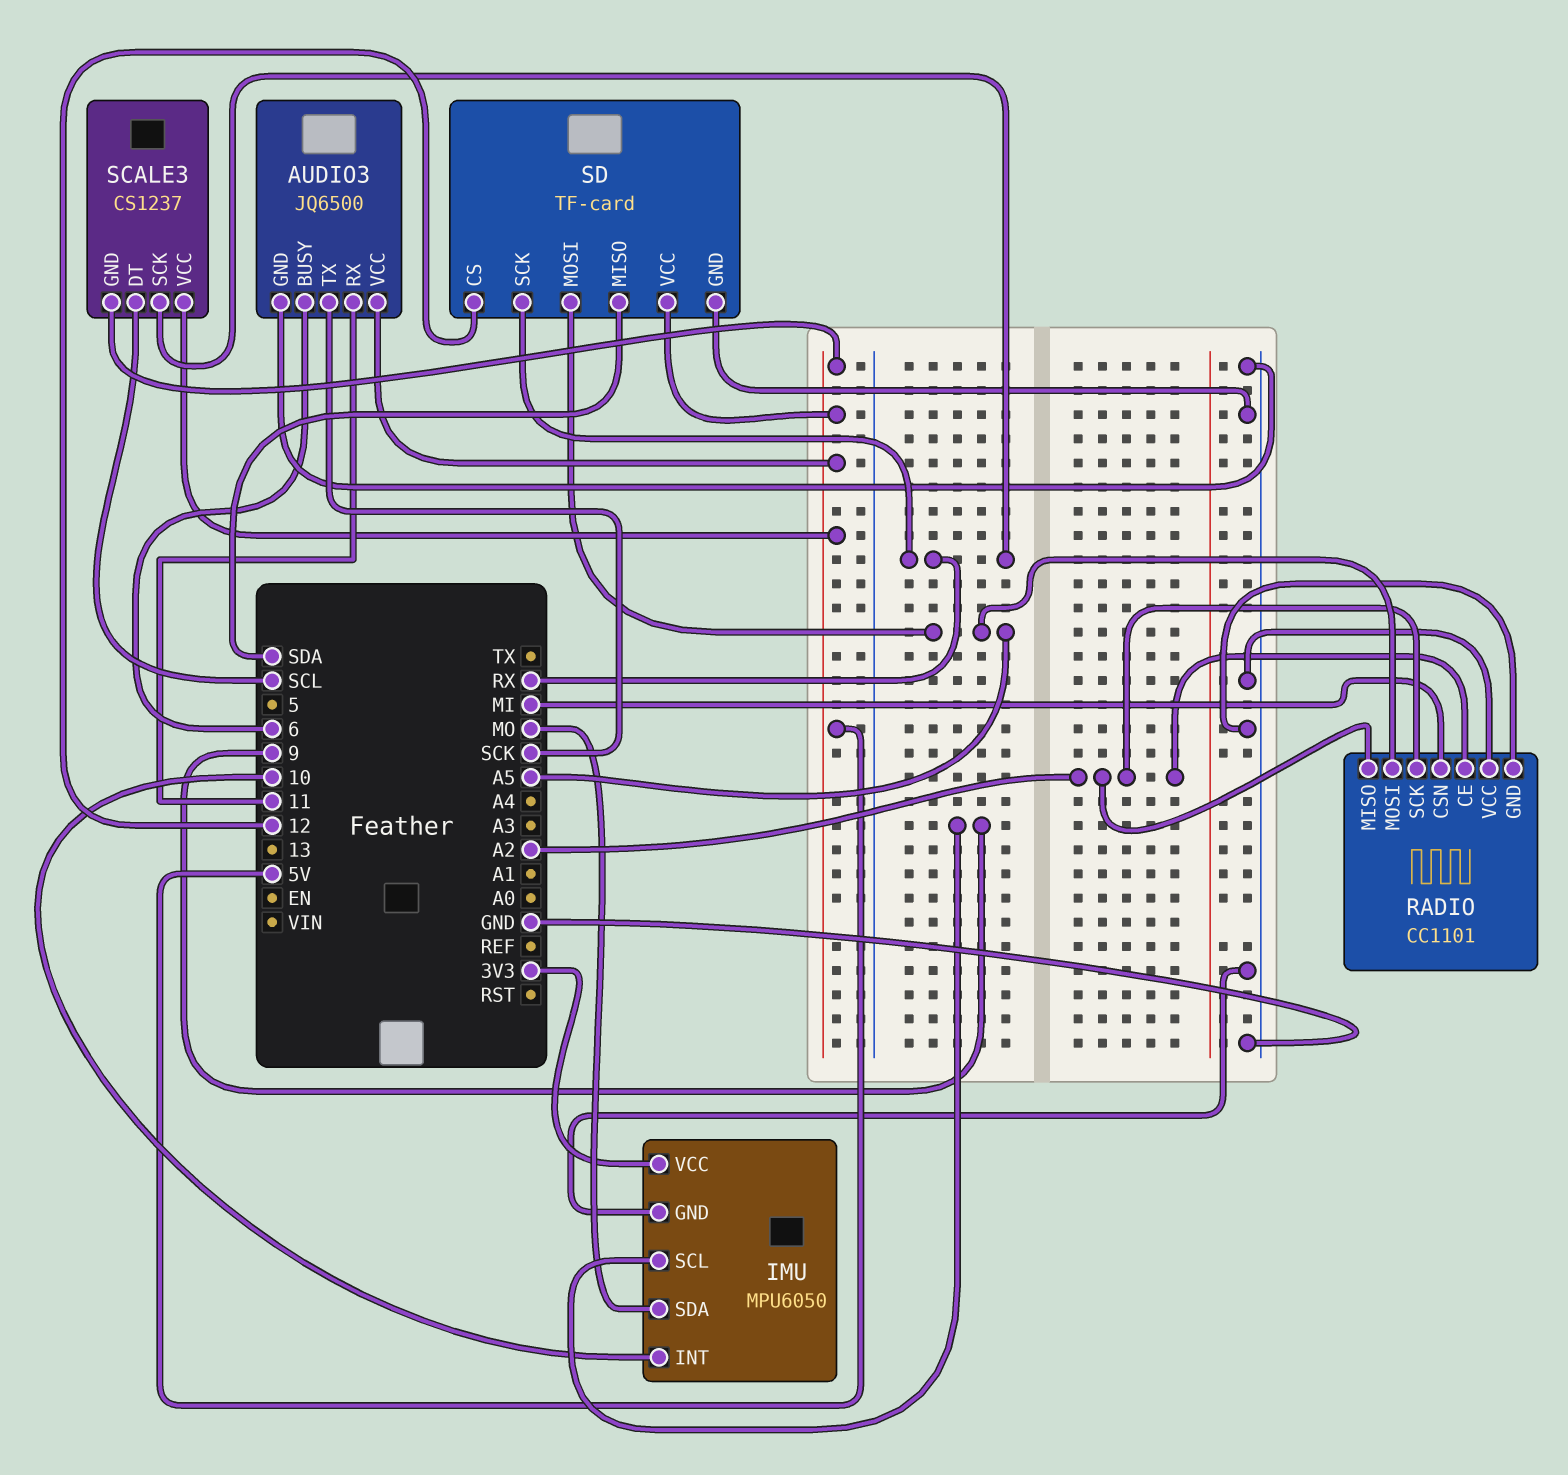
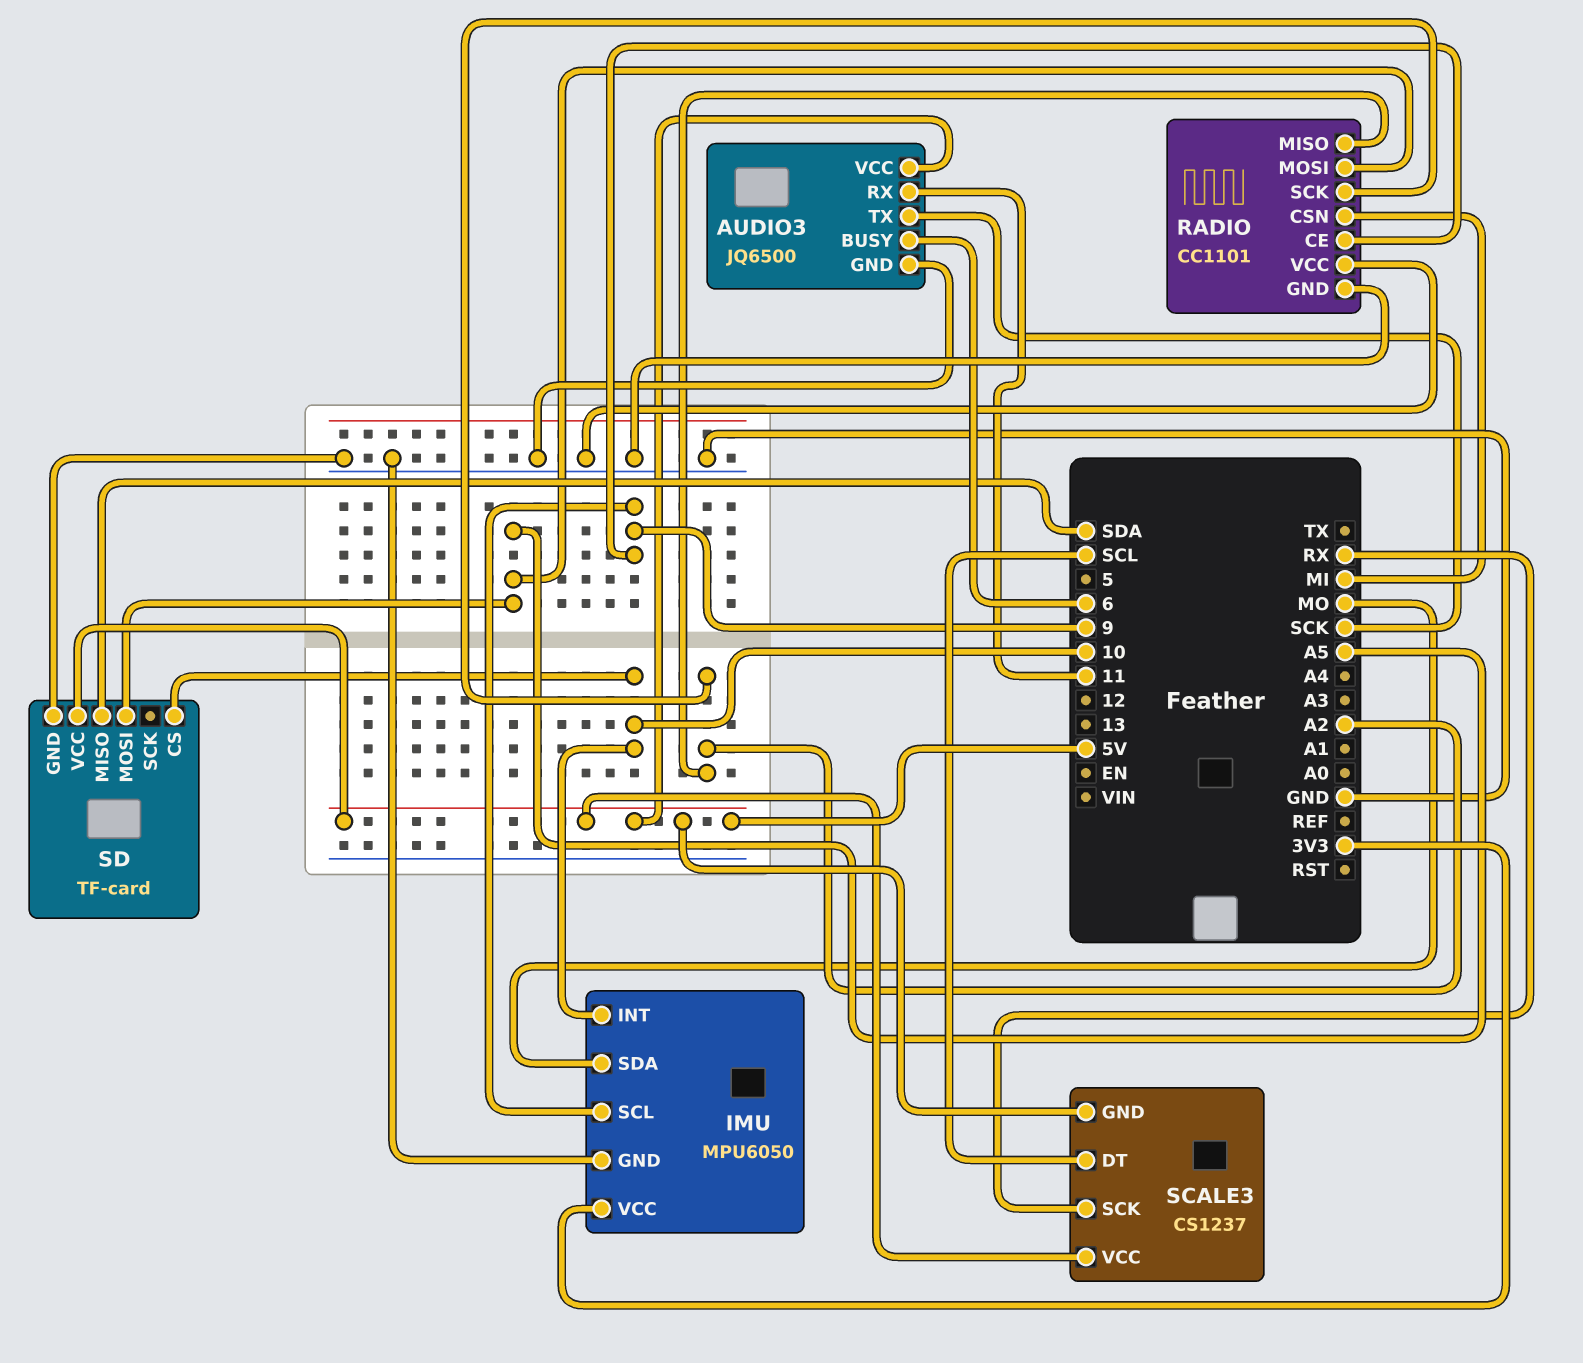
RADIO pin CE: A2 -> 9
SD pin CS: 12 -> 10
SD pin SCK: RX -> none

